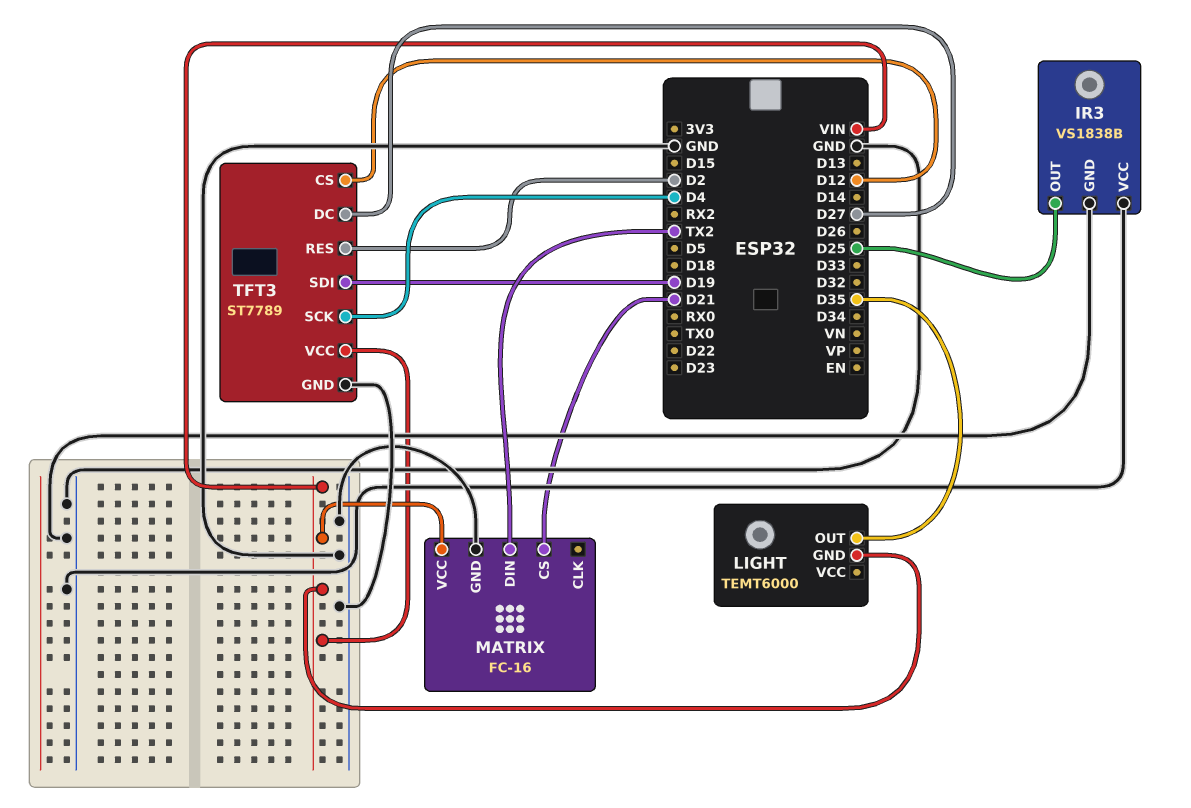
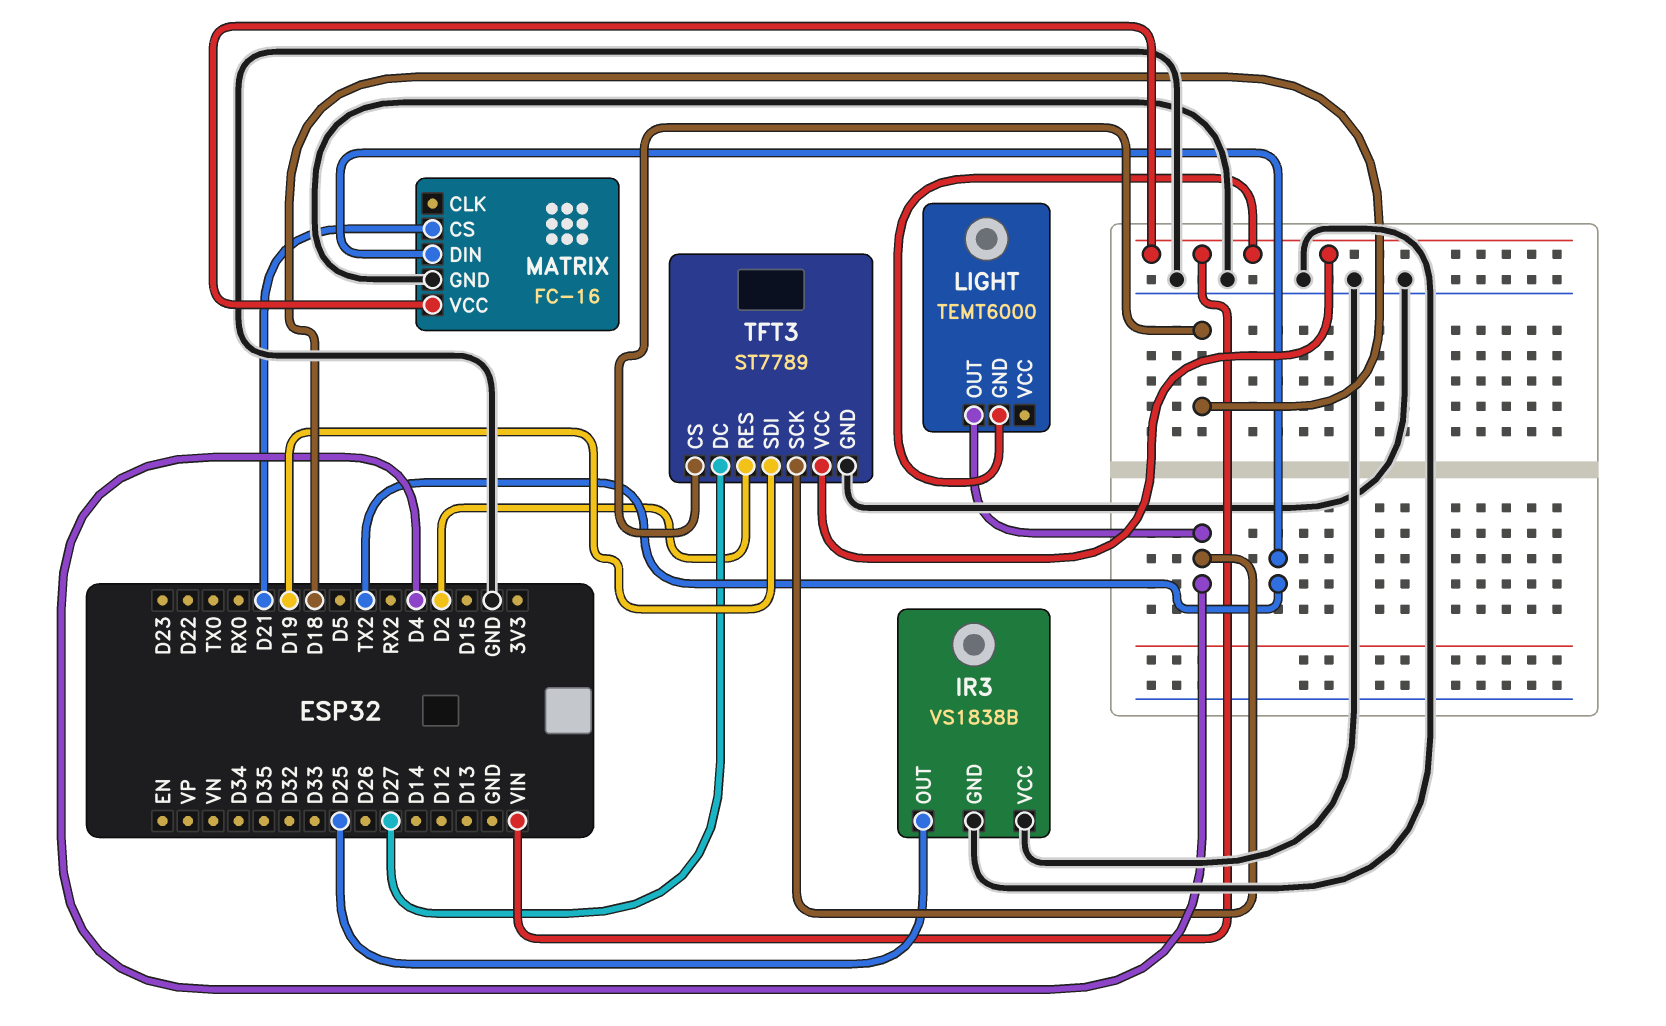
LIGHT pin OUT: D35 -> D4
TFT3 pin CS: D12 -> D18

